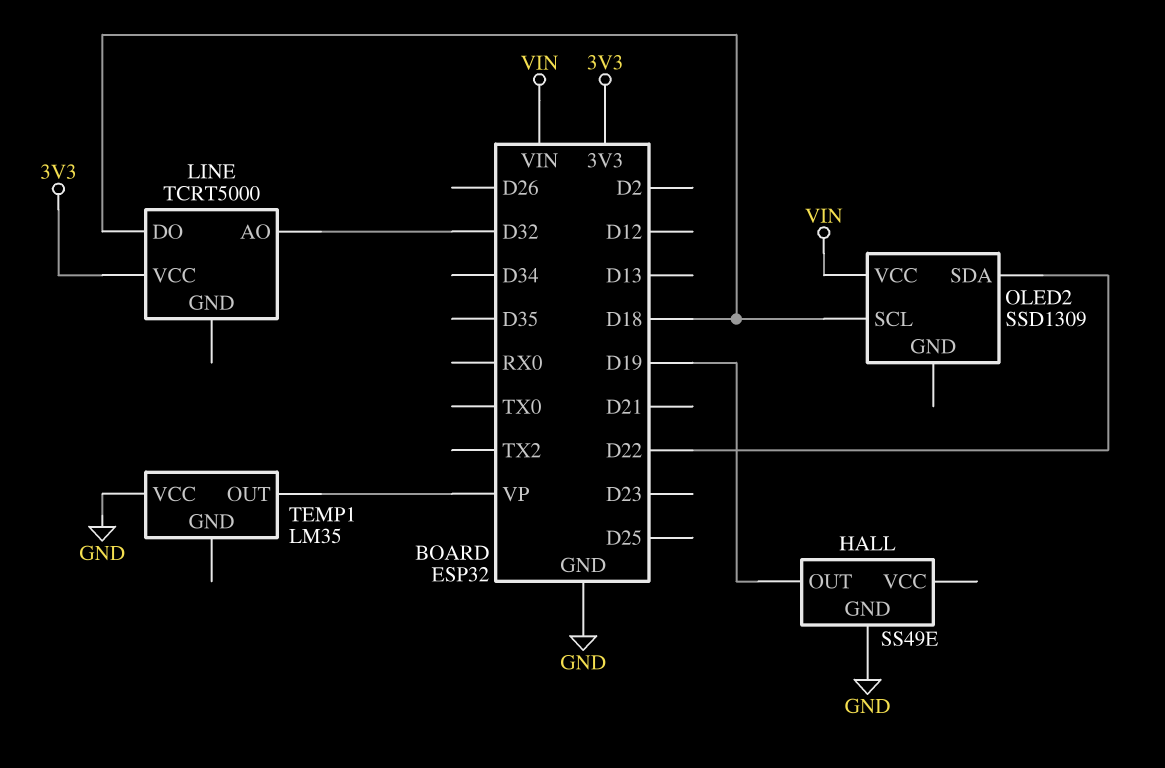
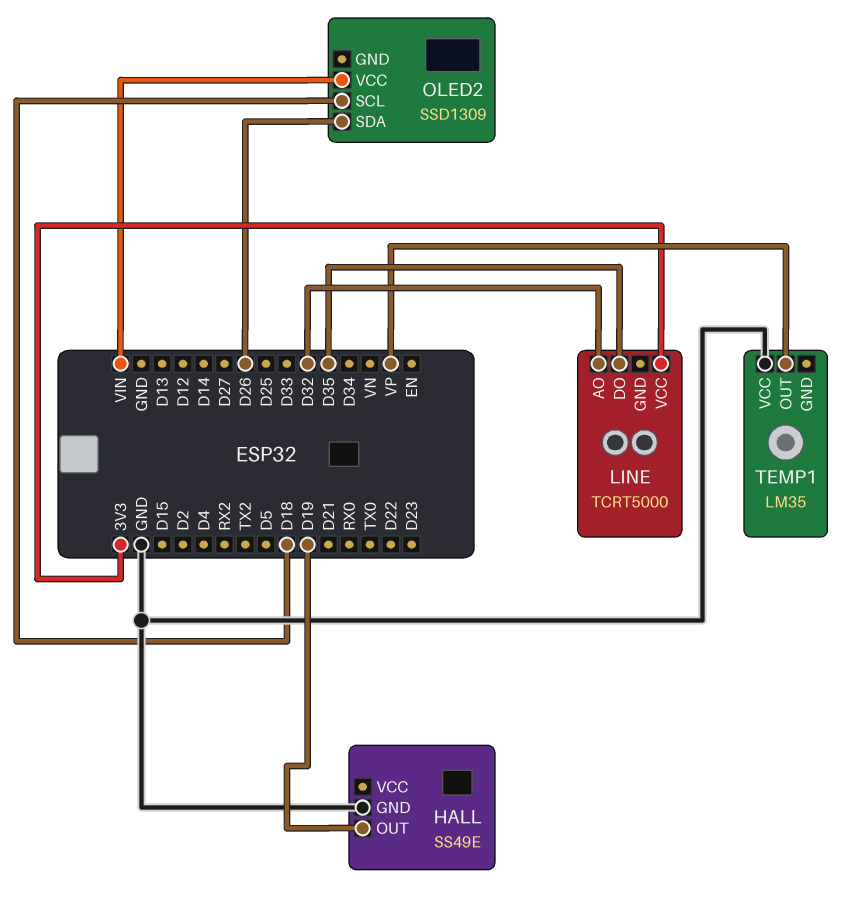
LINE pin DO: D18 -> D35
OLED2 pin SDA: D22 -> D26

